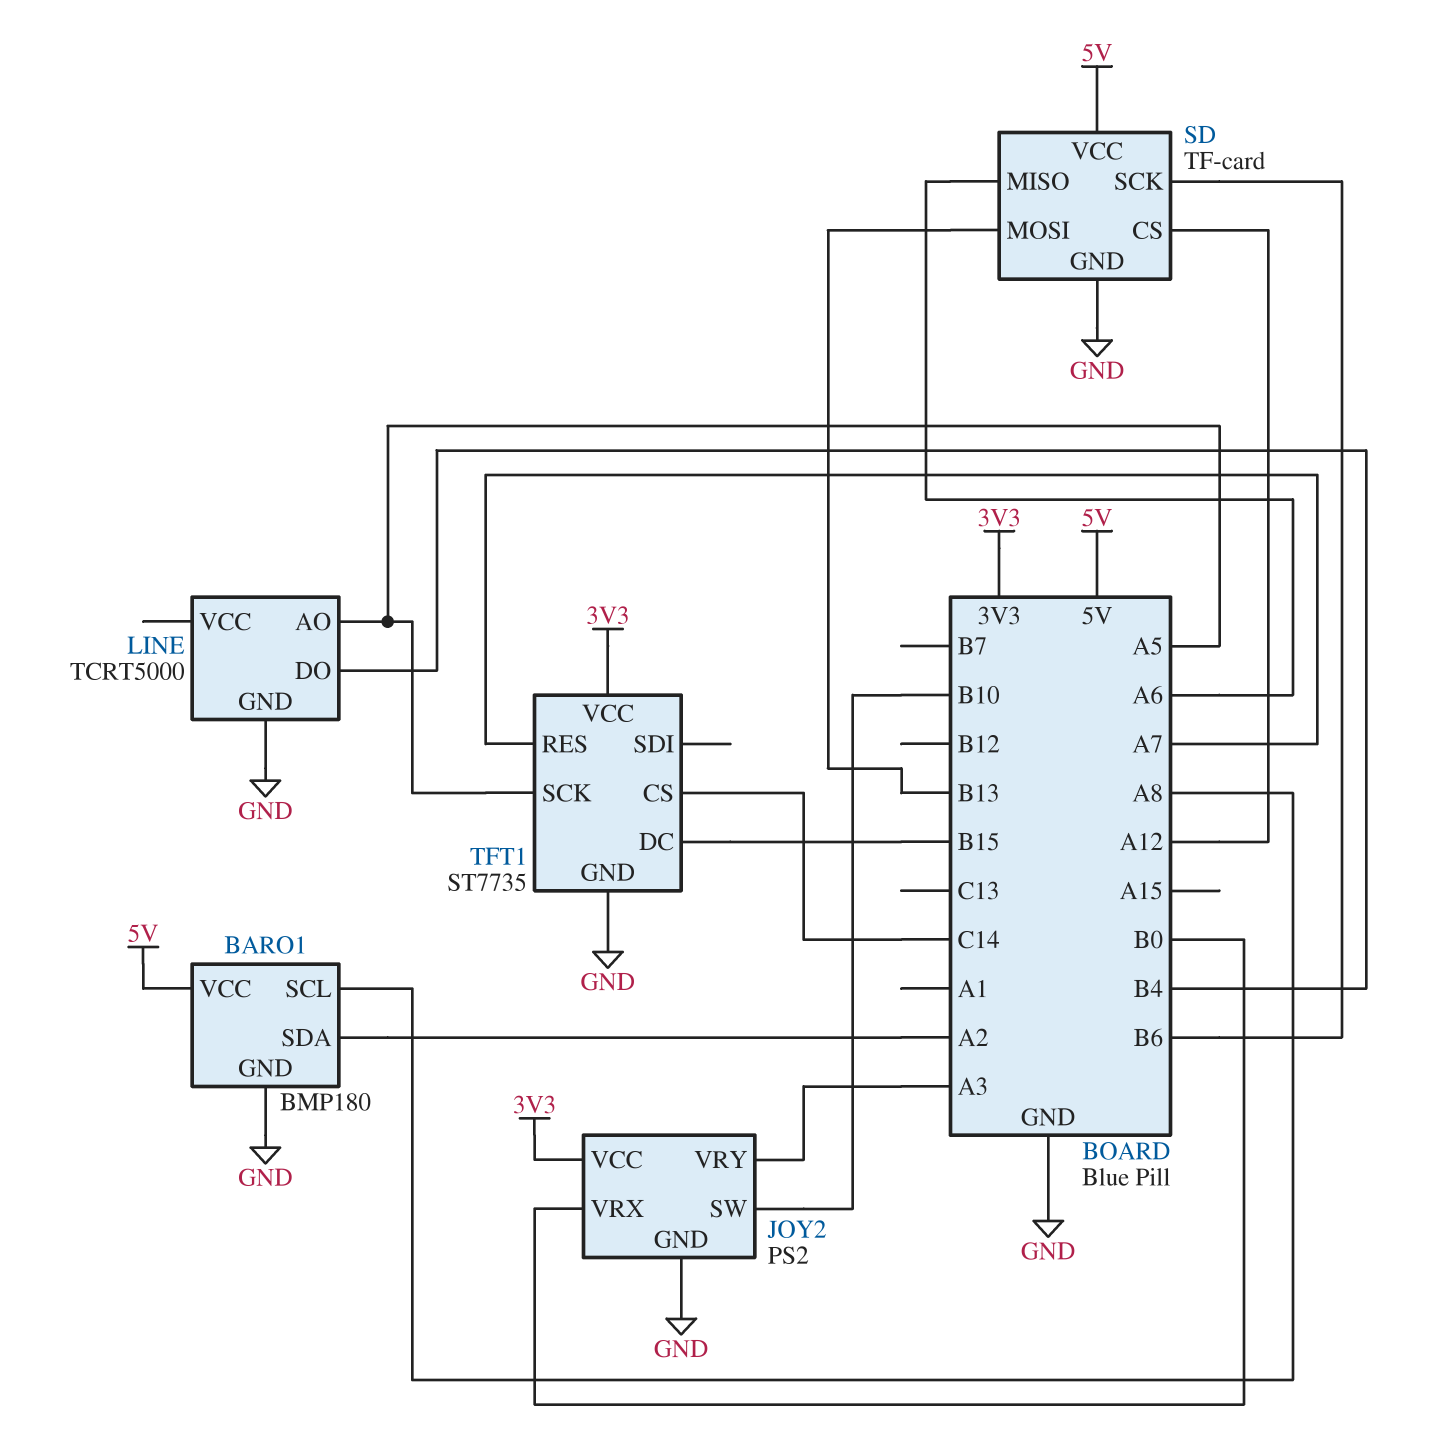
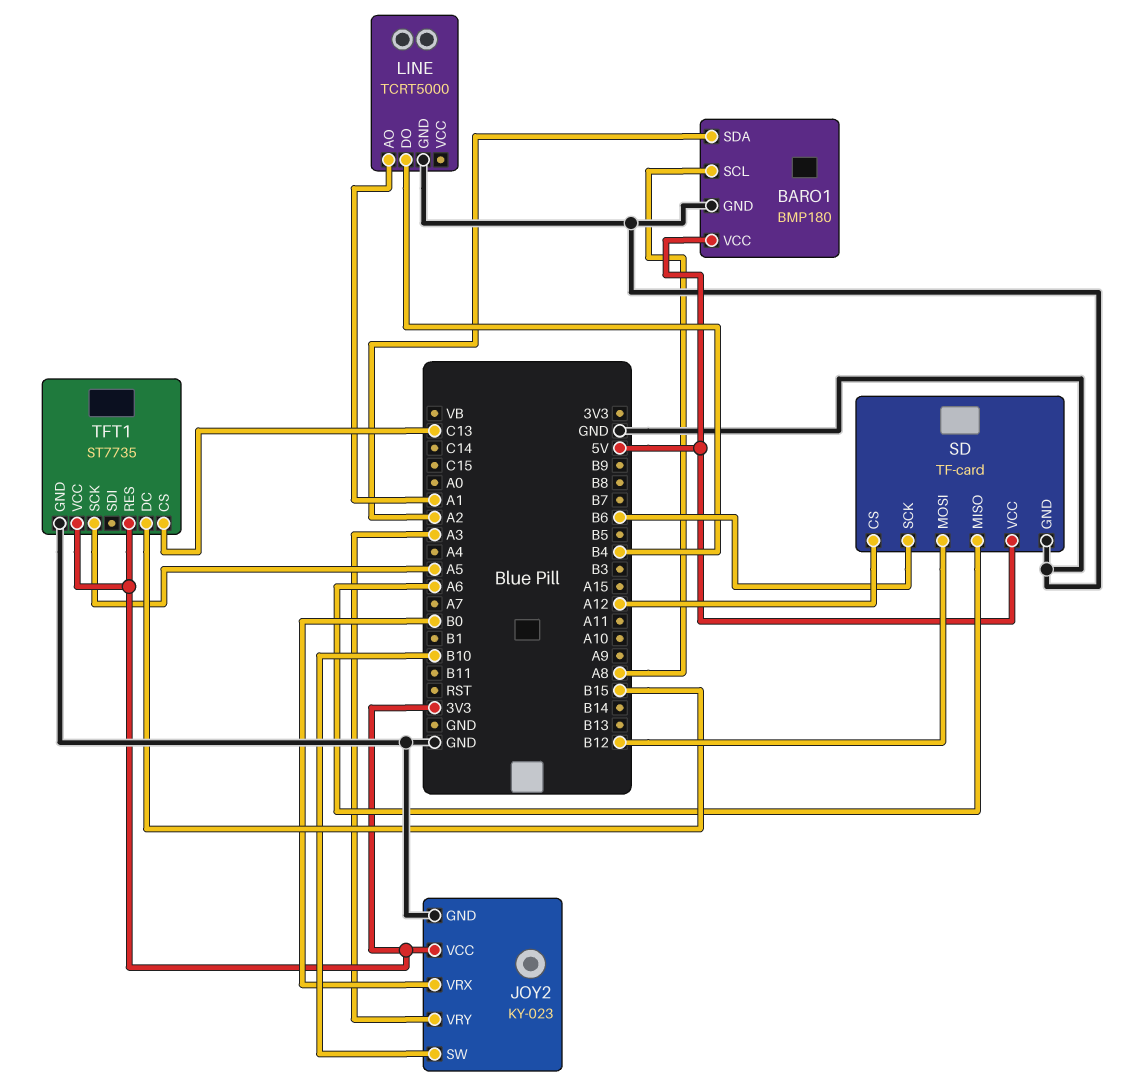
JOY2: PS2 -> KY-023
LINE pin AO: A5 -> A1
SD pin MOSI: B13 -> B12
TFT1 pin CS: C14 -> C13
TFT1 pin RES: A7 -> 3V3

